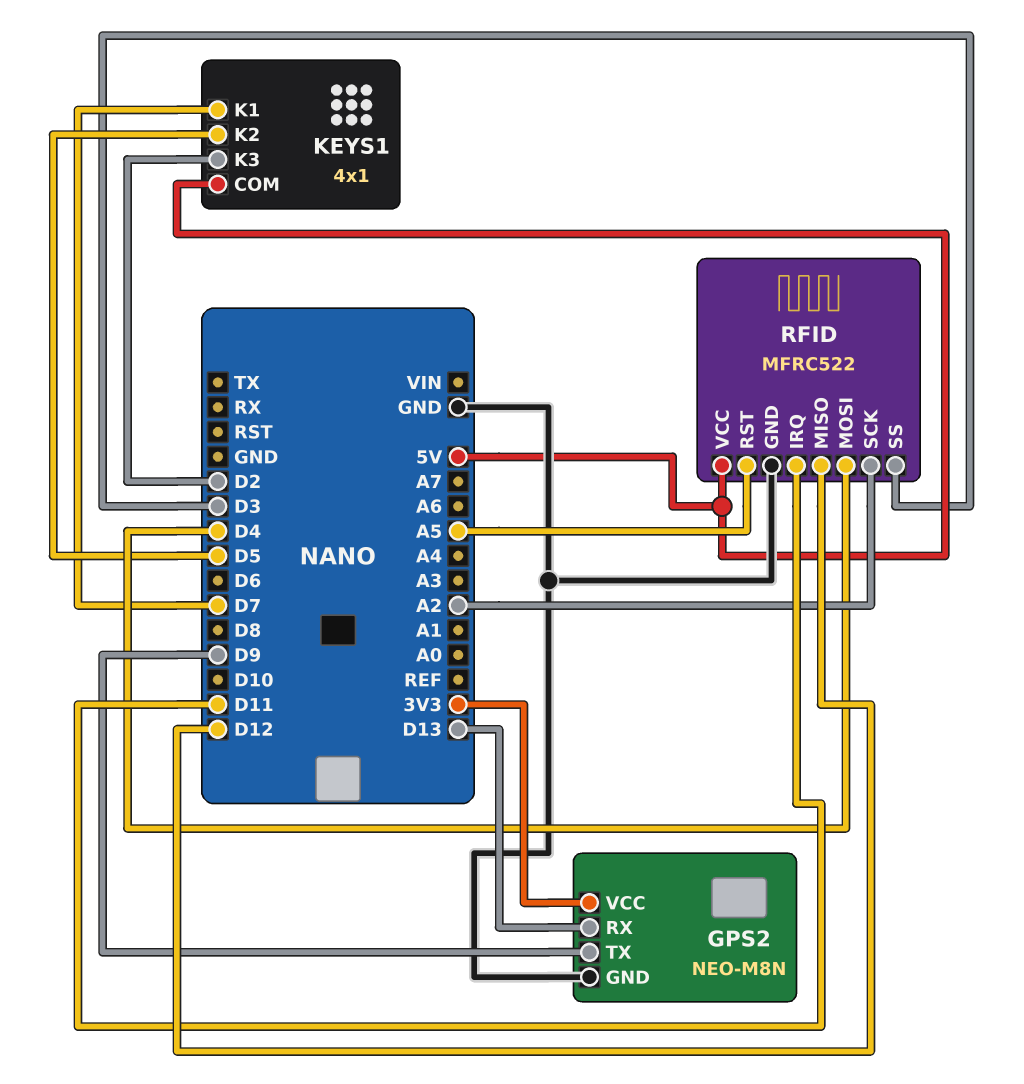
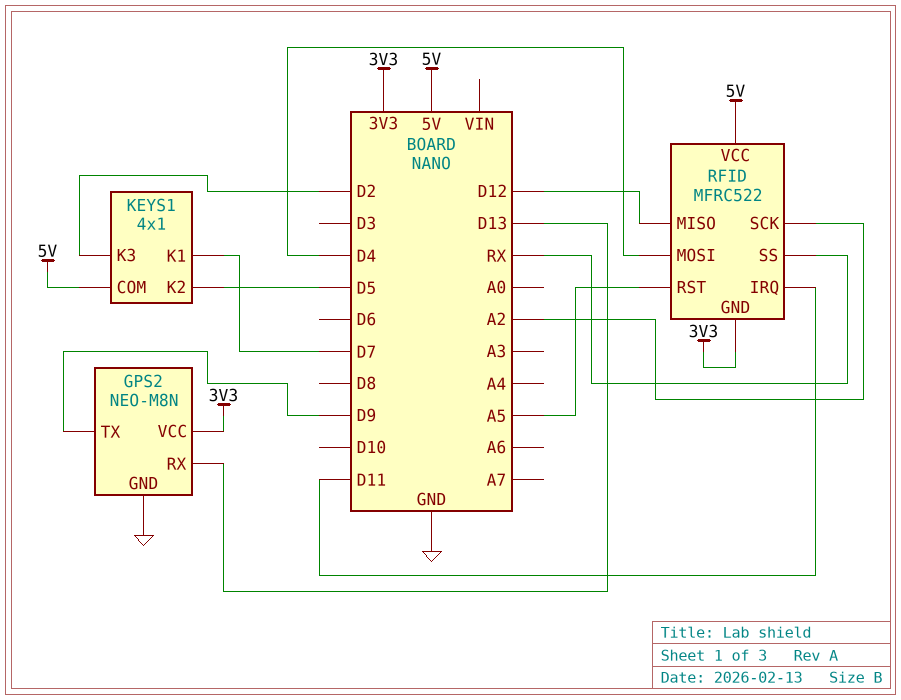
RFID pin GND: GND -> 3V3
RFID pin SS: D3 -> RX

